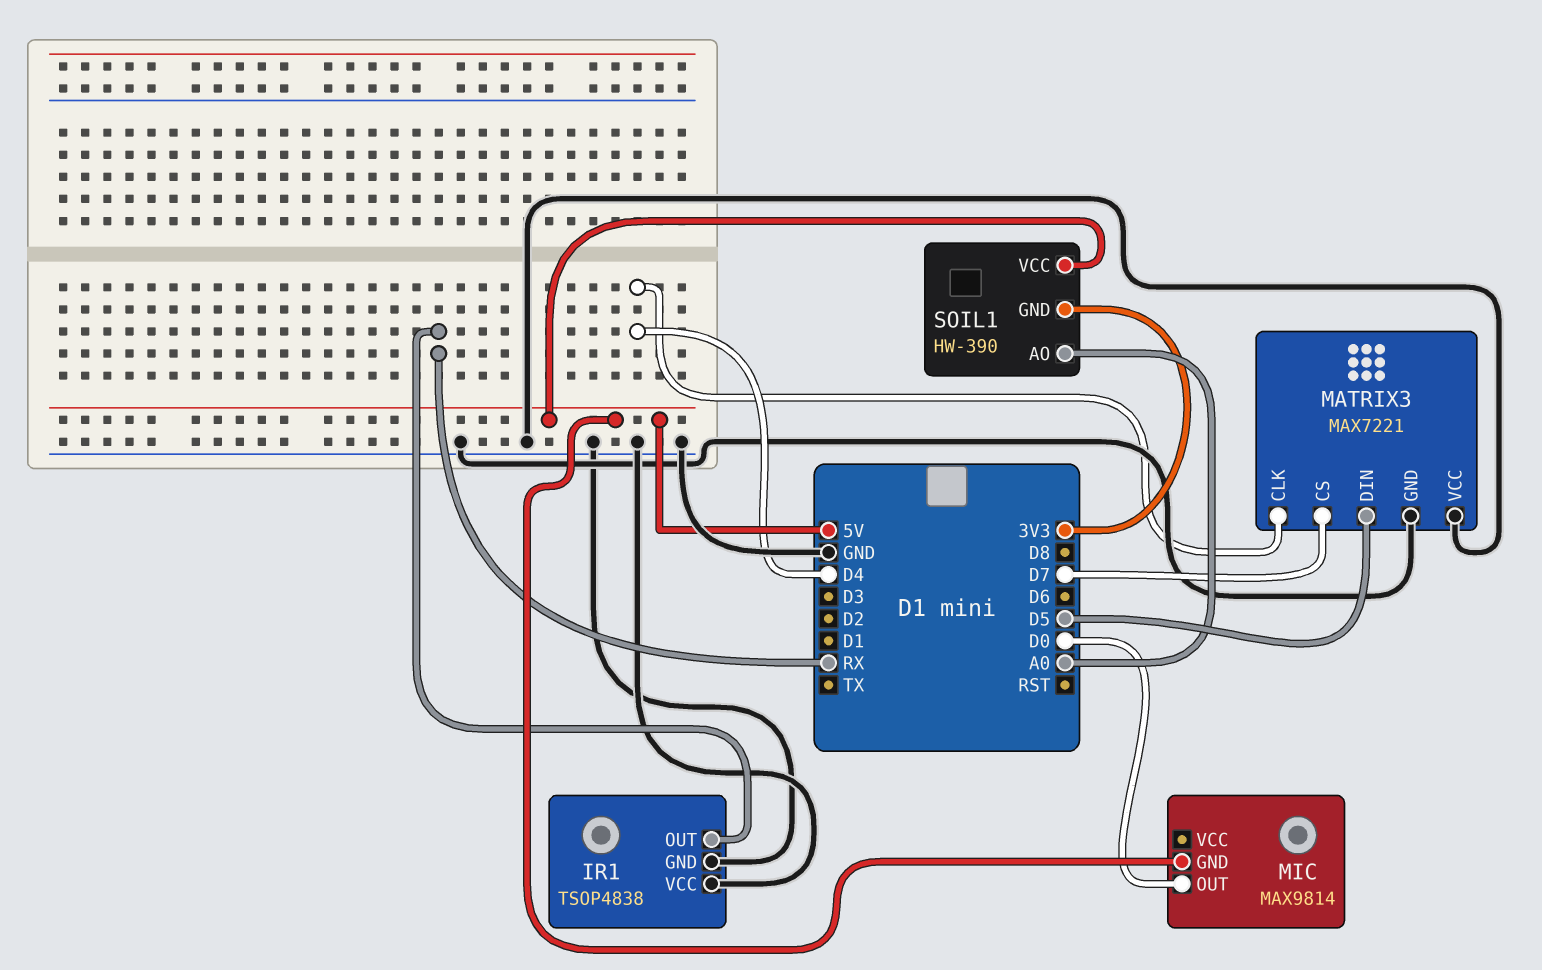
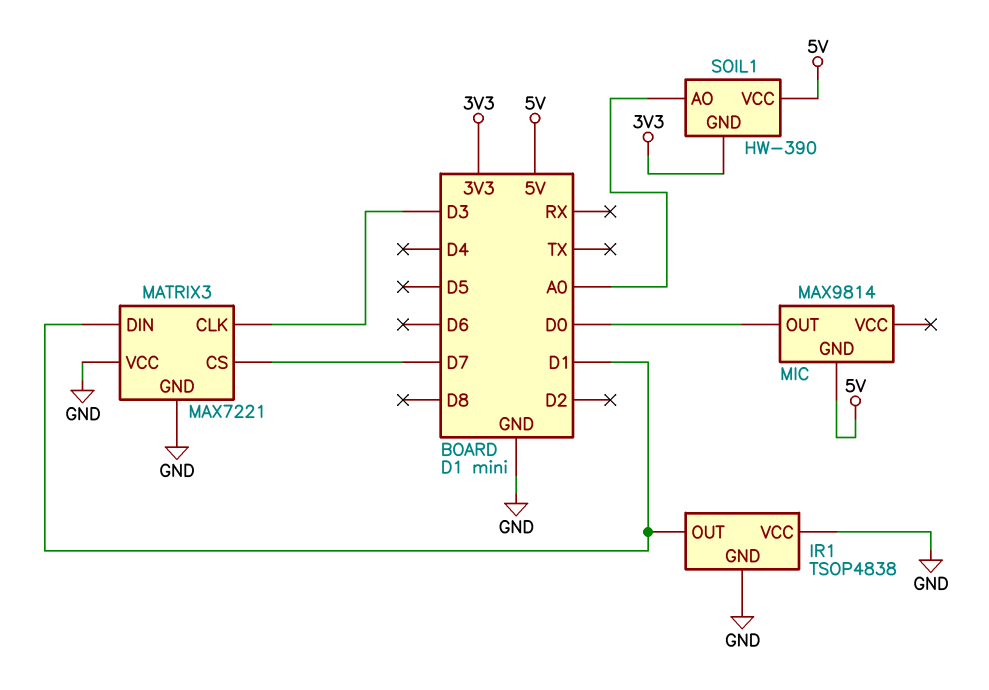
IR1 pin OUT: RX -> D1
MATRIX3 pin CLK: D4 -> D3
MATRIX3 pin DIN: D5 -> D1

